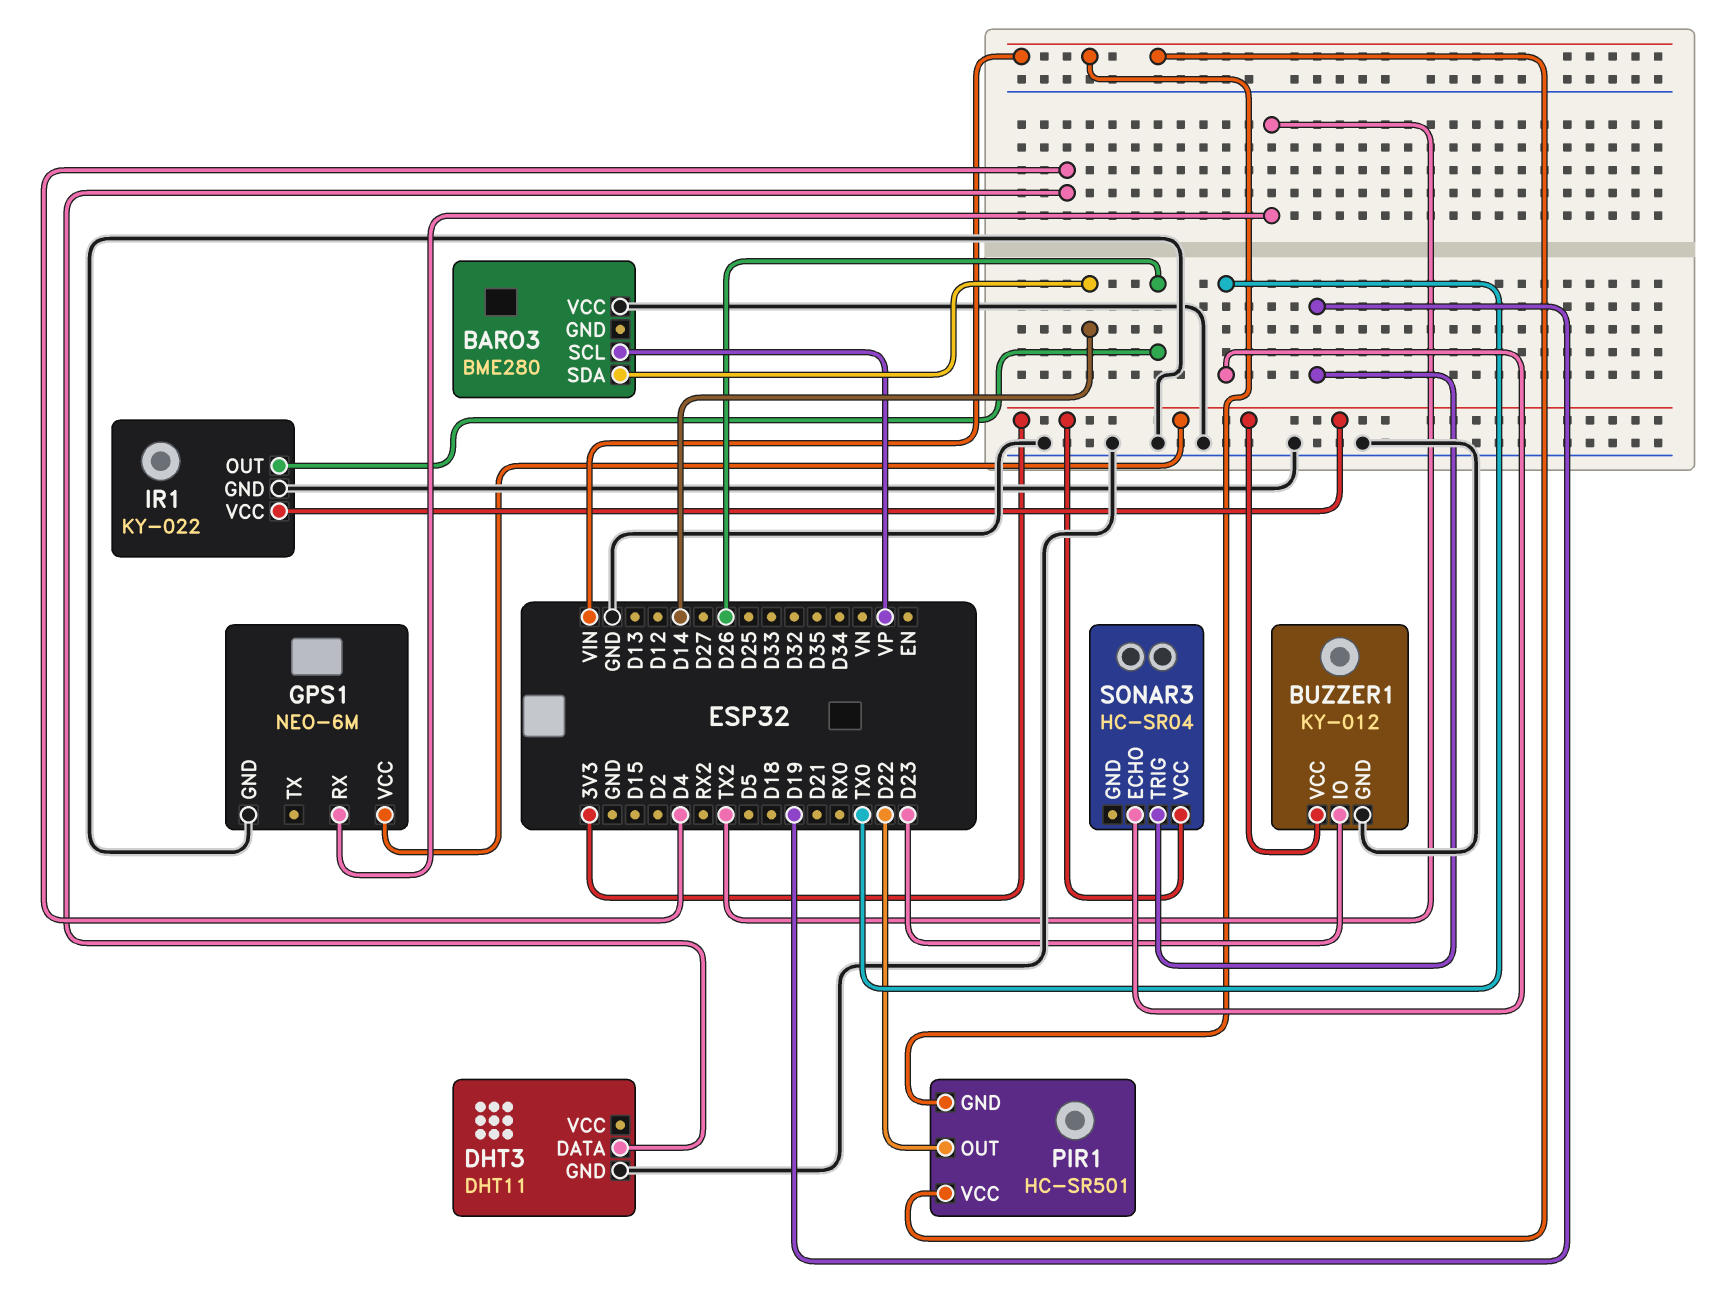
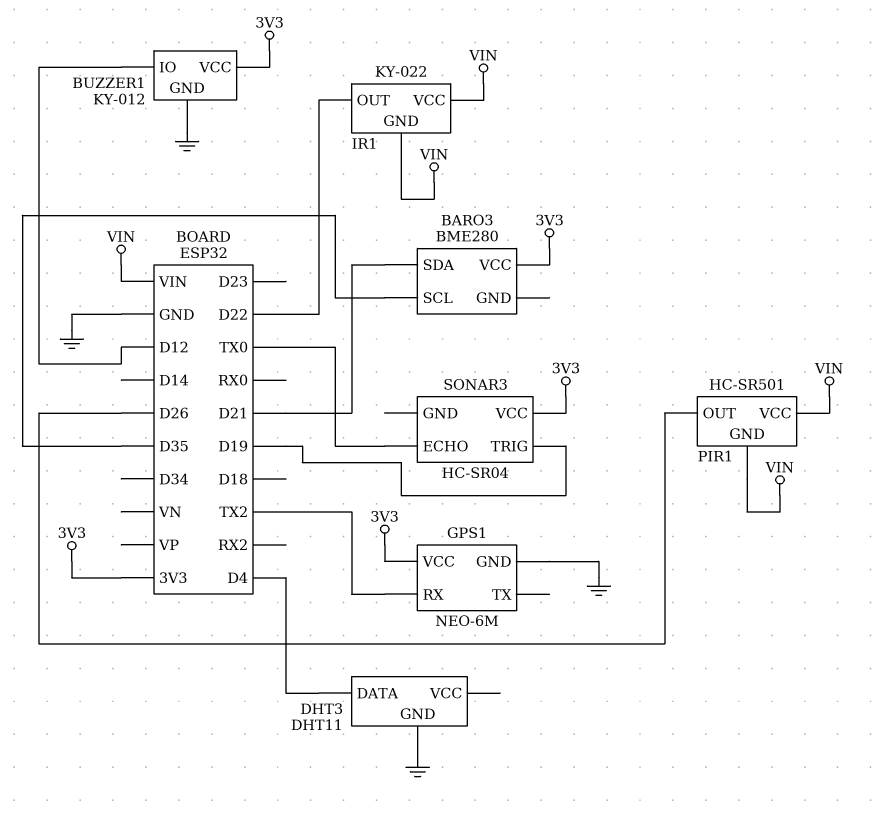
BARO3 pin SCL: VP -> D35
BARO3 pin SDA: D14 -> D21
BARO3 pin VCC: GND -> 3V3
BUZZER1 pin IO: D23 -> D12
IR1 pin GND: GND -> VIN
IR1 pin OUT: D26 -> D22
IR1 pin VCC: 3V3 -> VIN
PIR1 pin OUT: D22 -> D26

